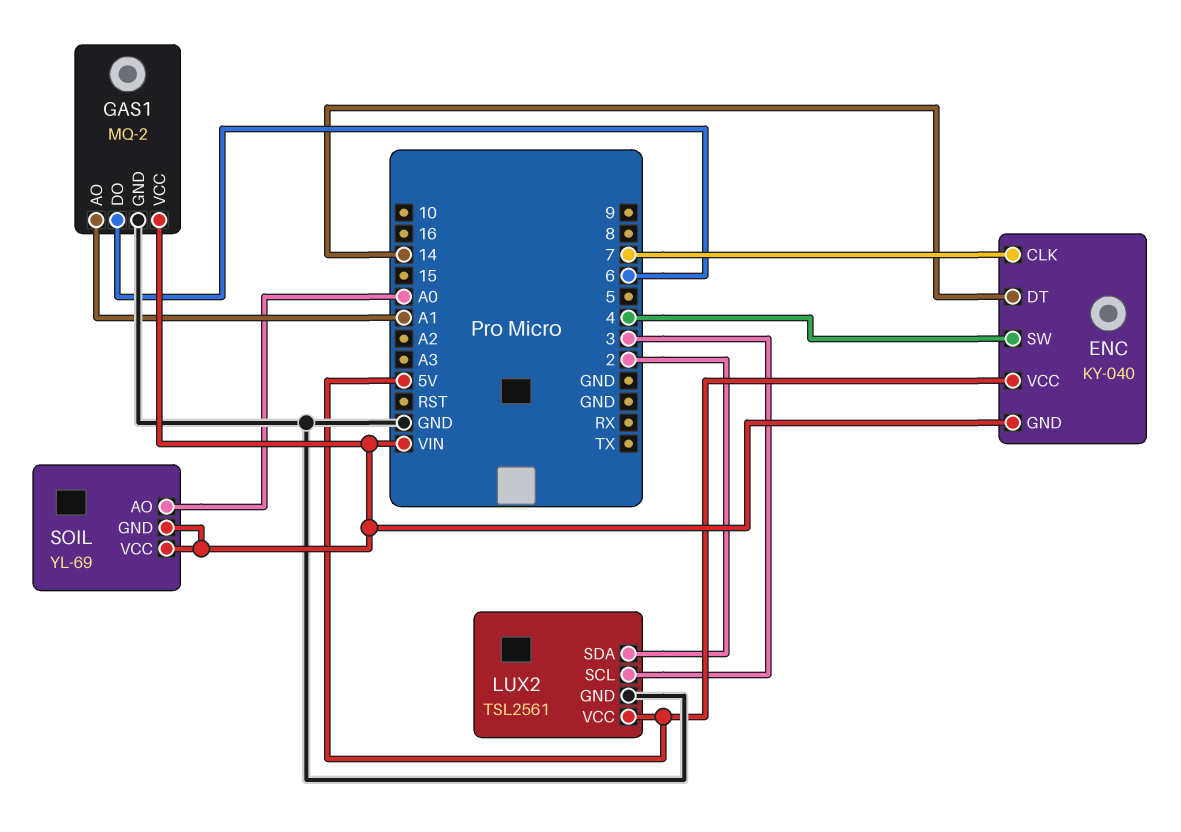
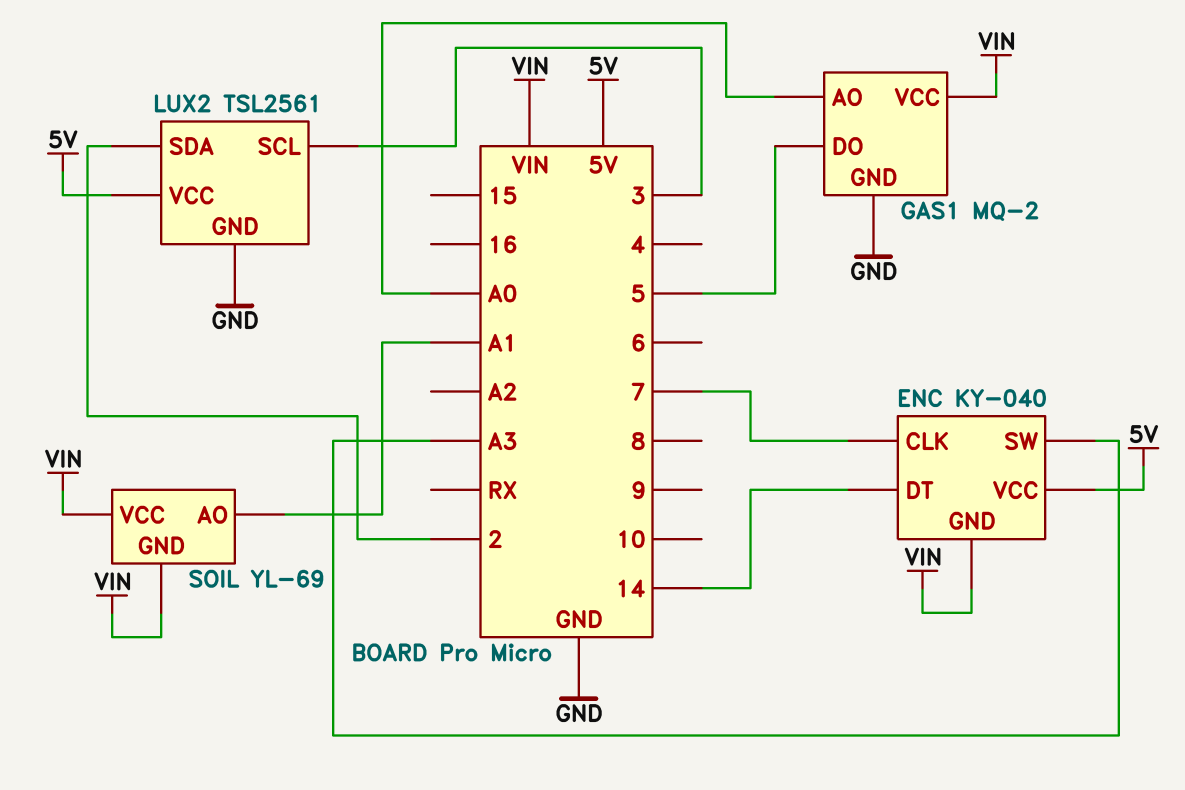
ENC pin SW: 4 -> A3
GAS1 pin AO: A1 -> A0
GAS1 pin DO: 6 -> 5
SOIL pin AO: A0 -> A1

